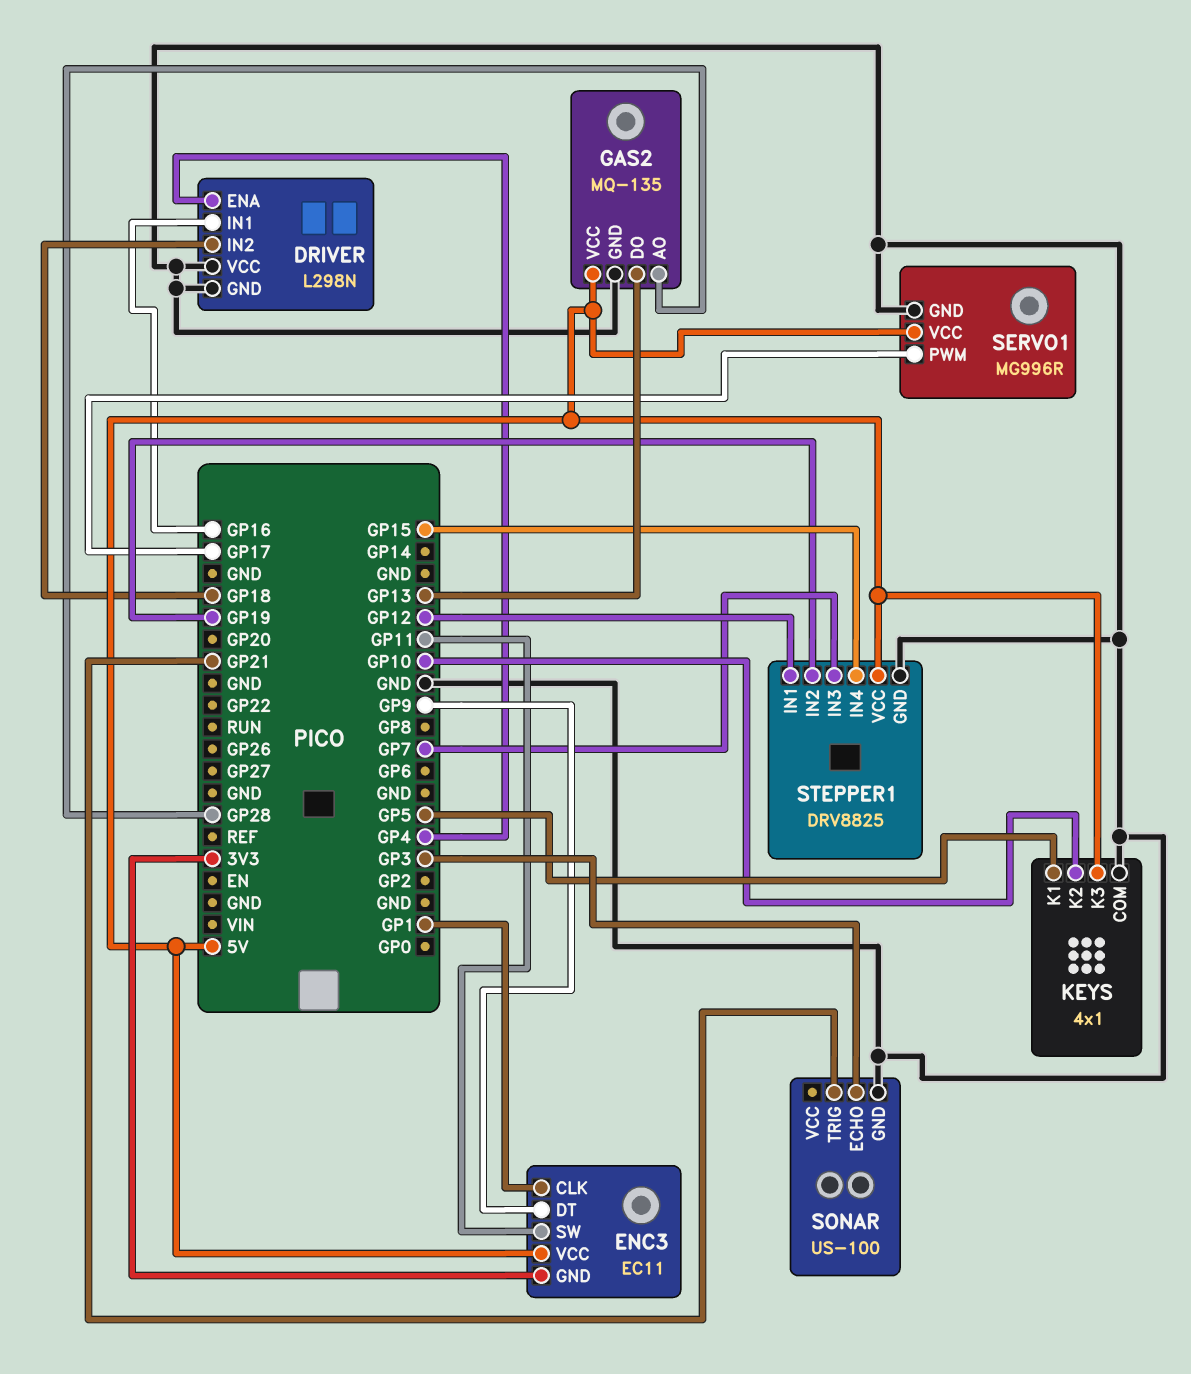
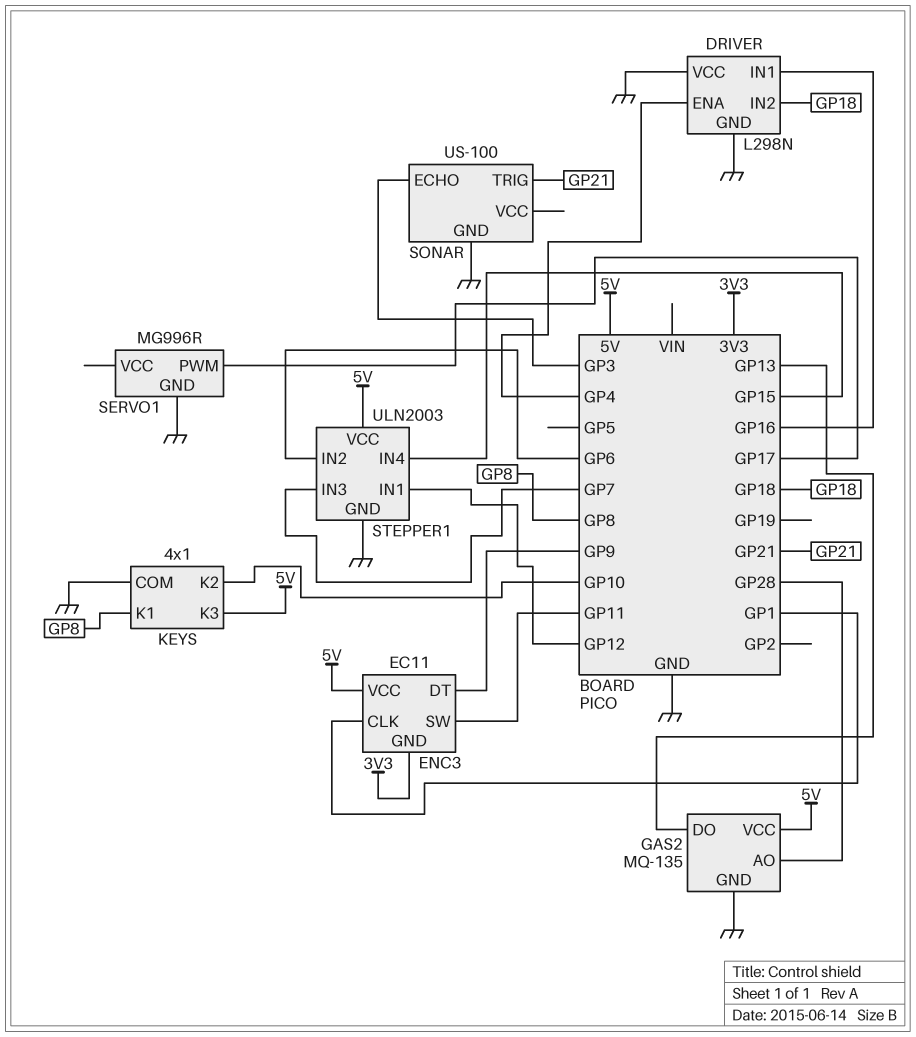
KEYS pin K1: GP5 -> GP8
SERVO1 pin VCC: 5V -> none
STEPPER1: DRV8825 -> ULN2003
STEPPER1 pin IN2: GP19 -> GP6

